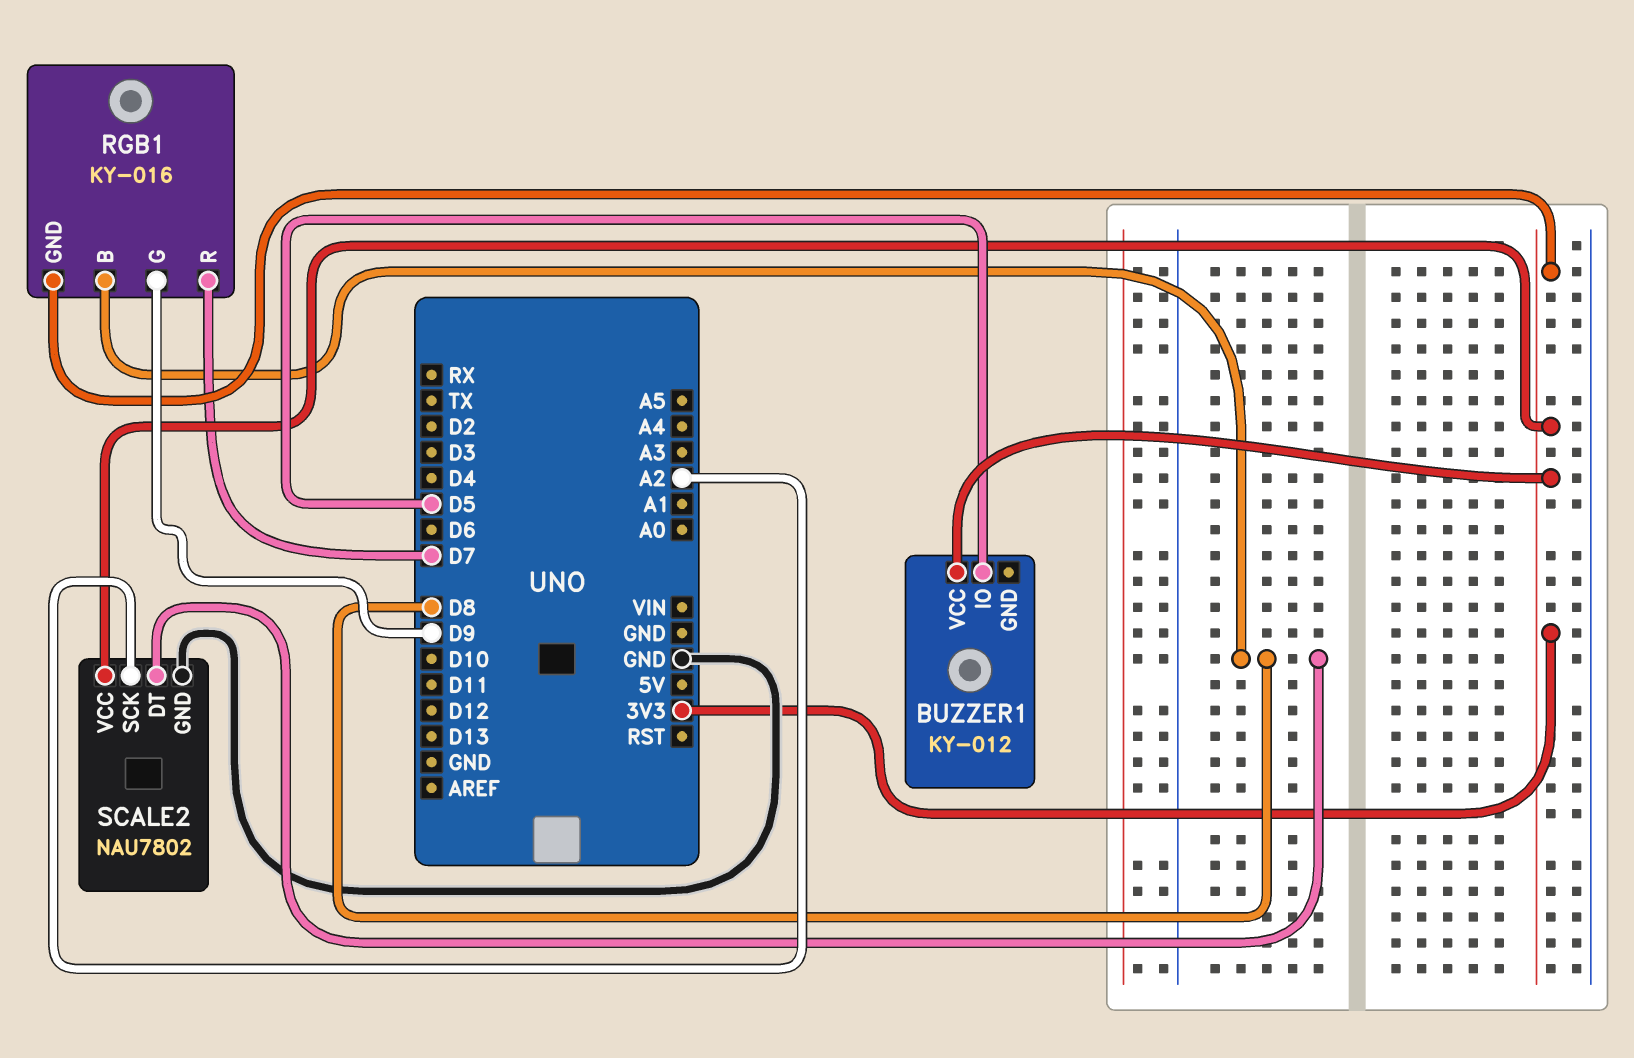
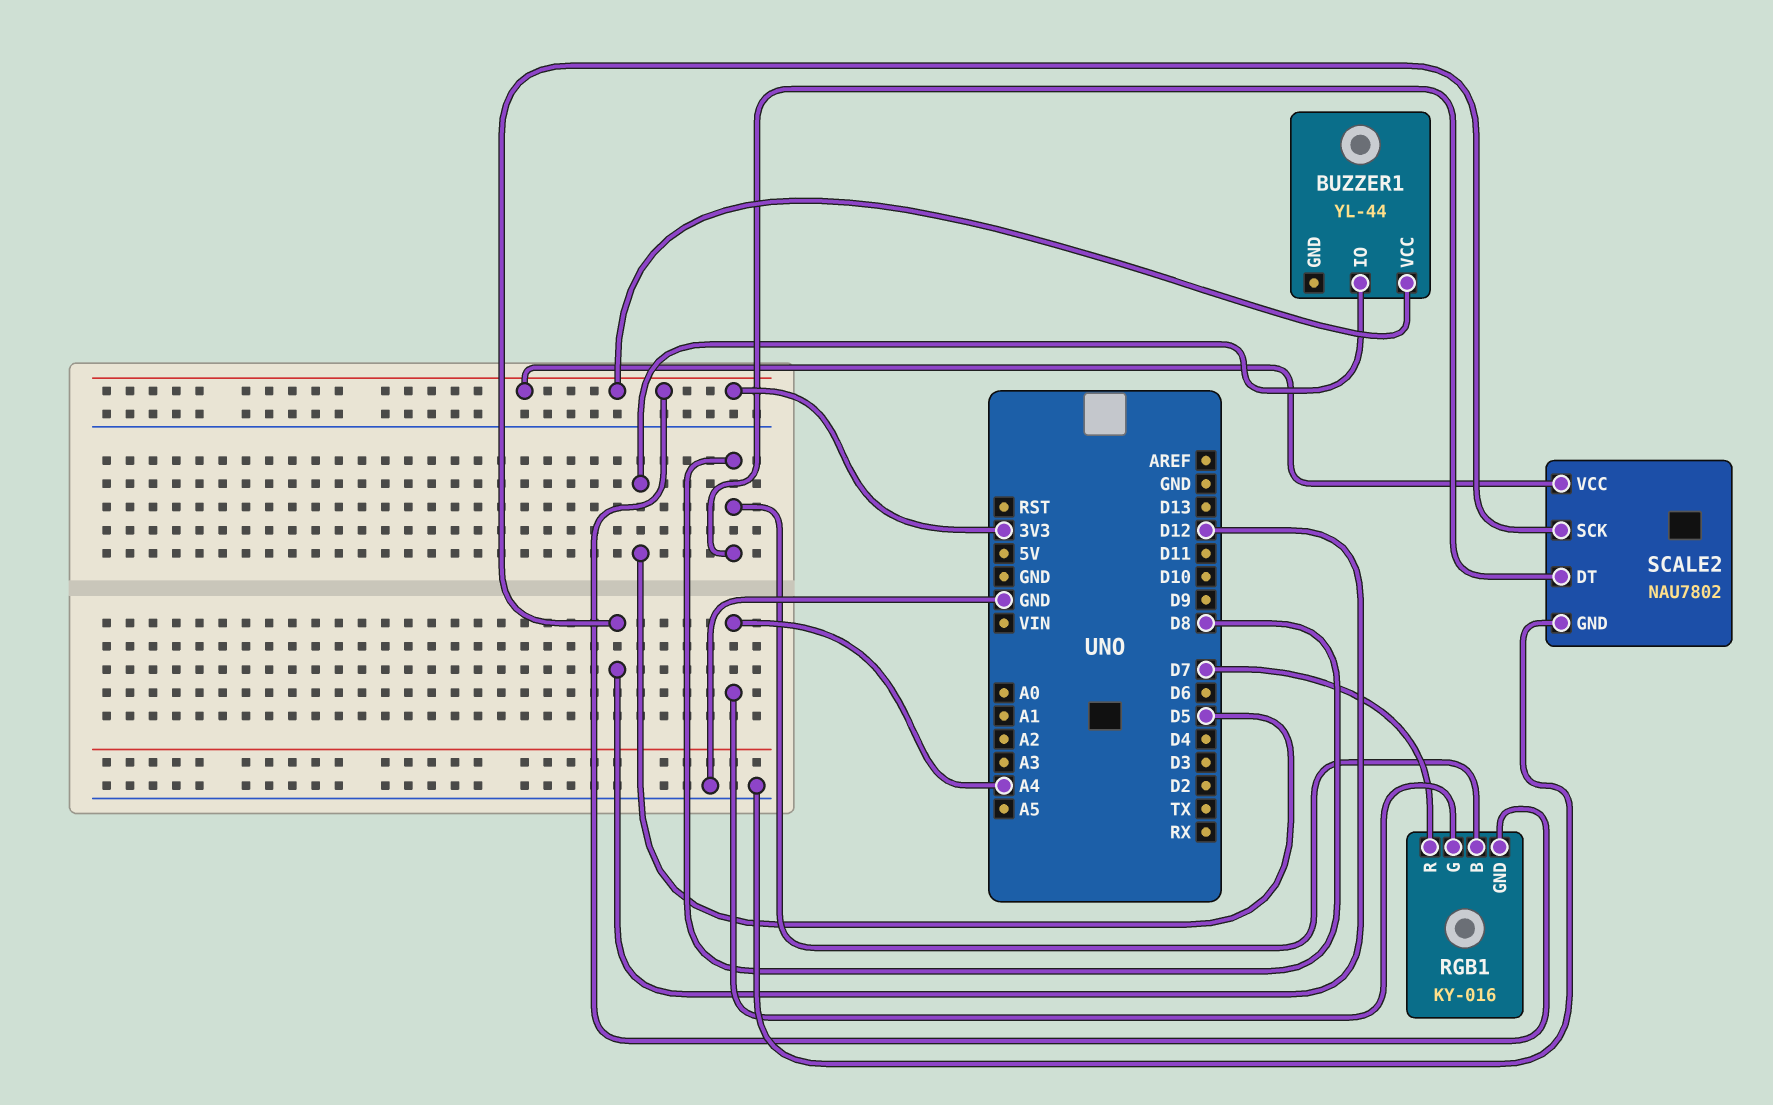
BUZZER1: KY-012 -> YL-44
RGB1 pin G: D9 -> A4
SCALE2 pin SCK: A2 -> D12

